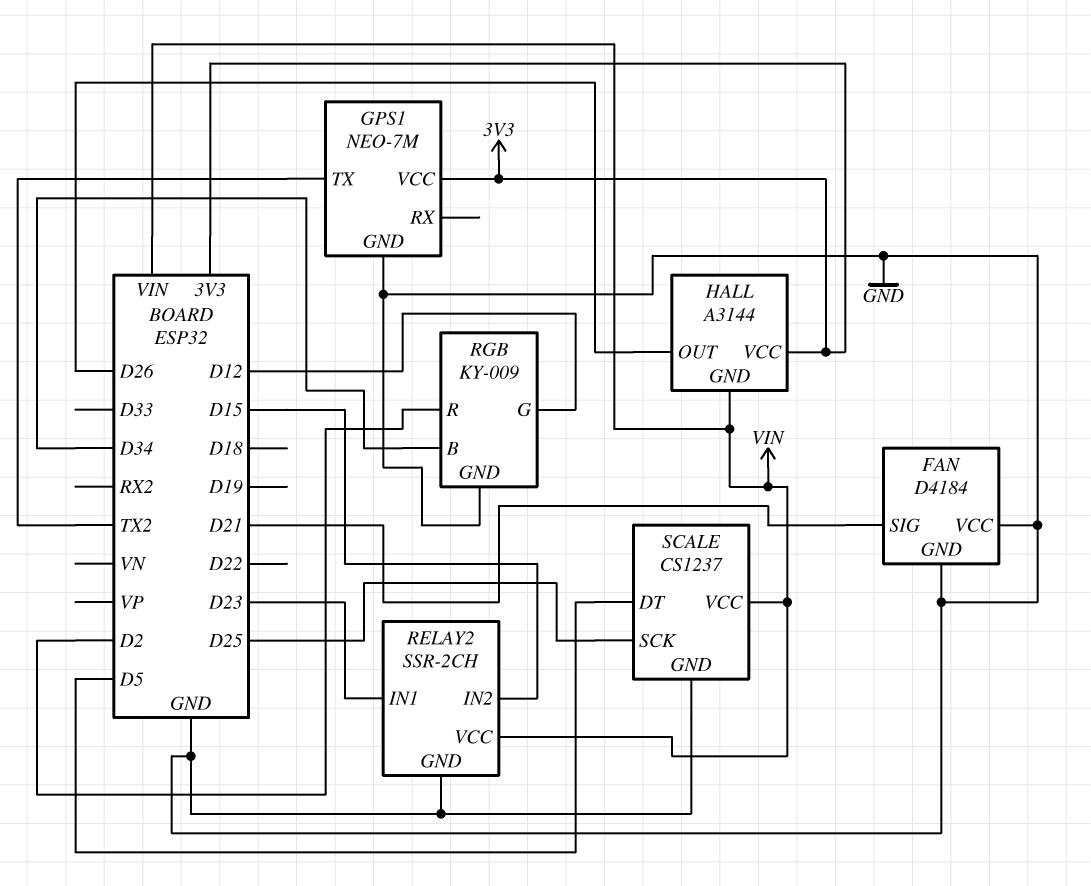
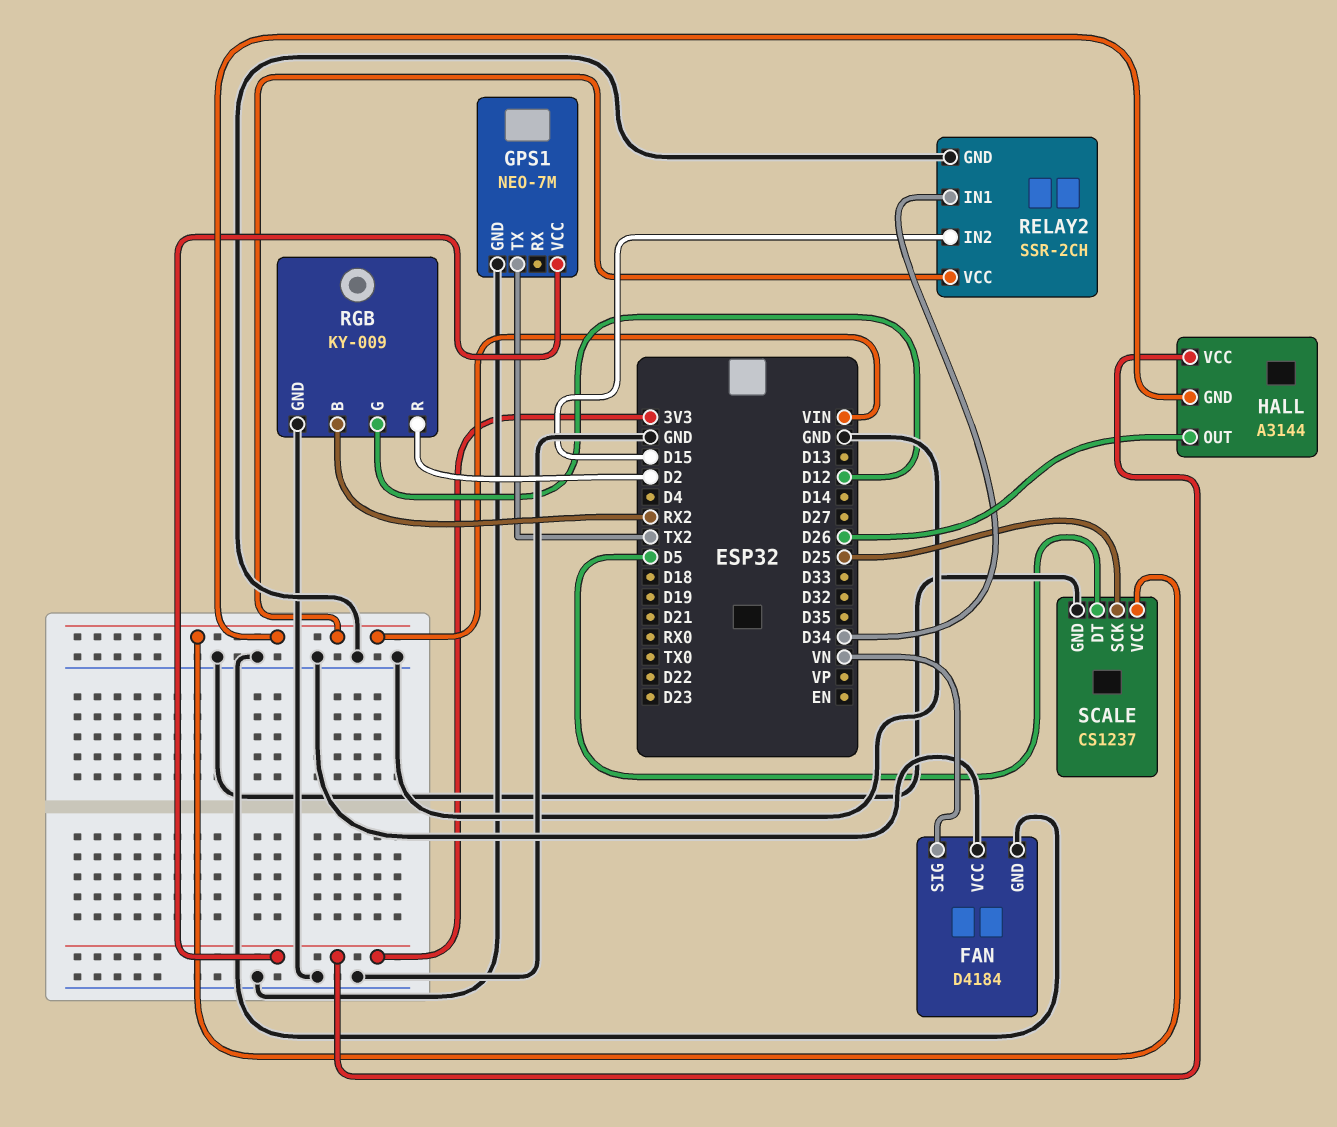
FAN pin SIG: D21 -> VN
RELAY2 pin IN1: D23 -> D34
RGB pin B: D34 -> RX2

